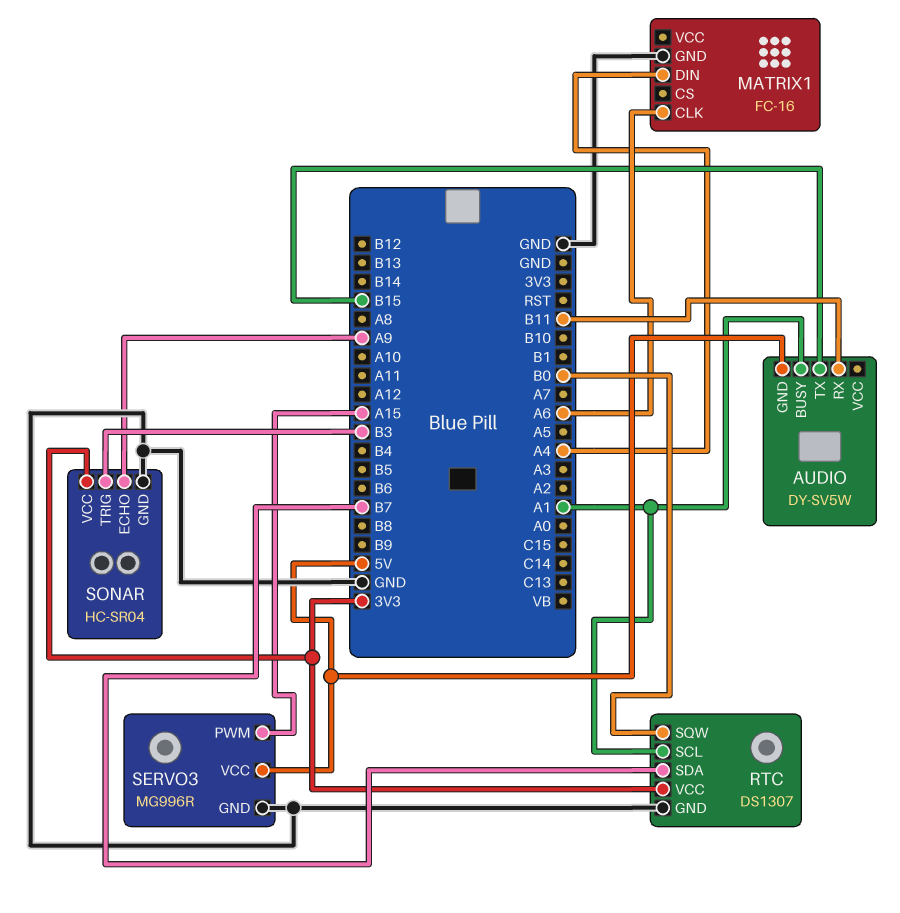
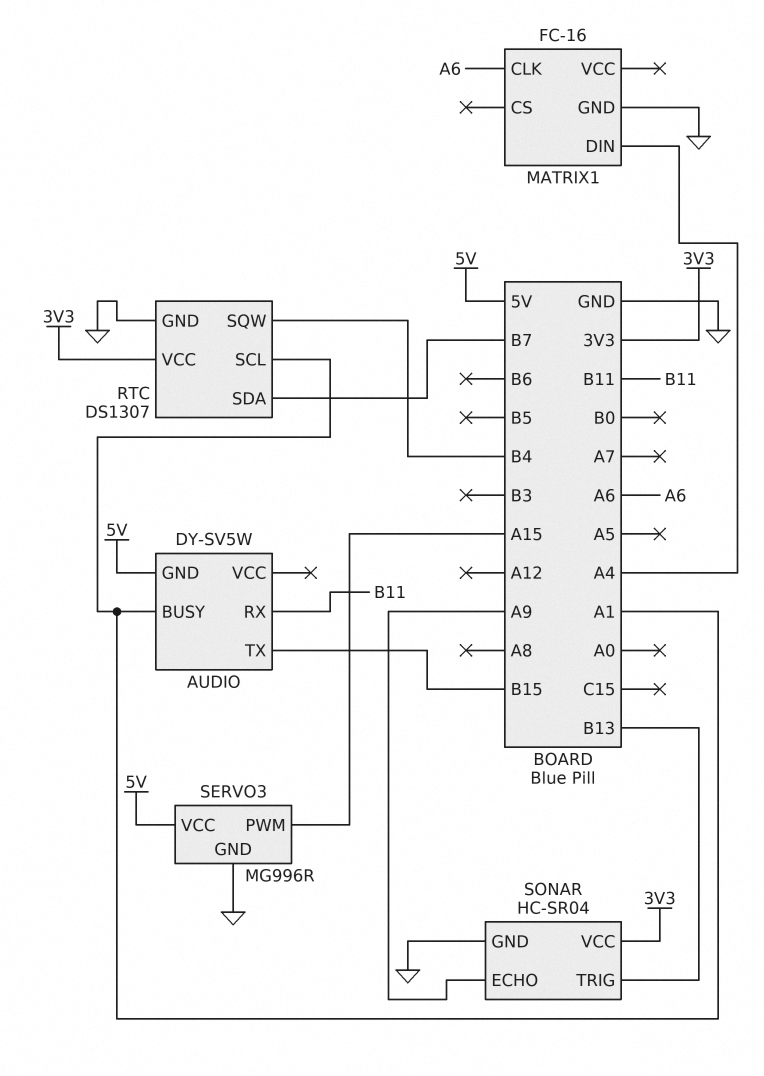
RTC pin SQW: B0 -> B4
SONAR pin TRIG: B3 -> B13

